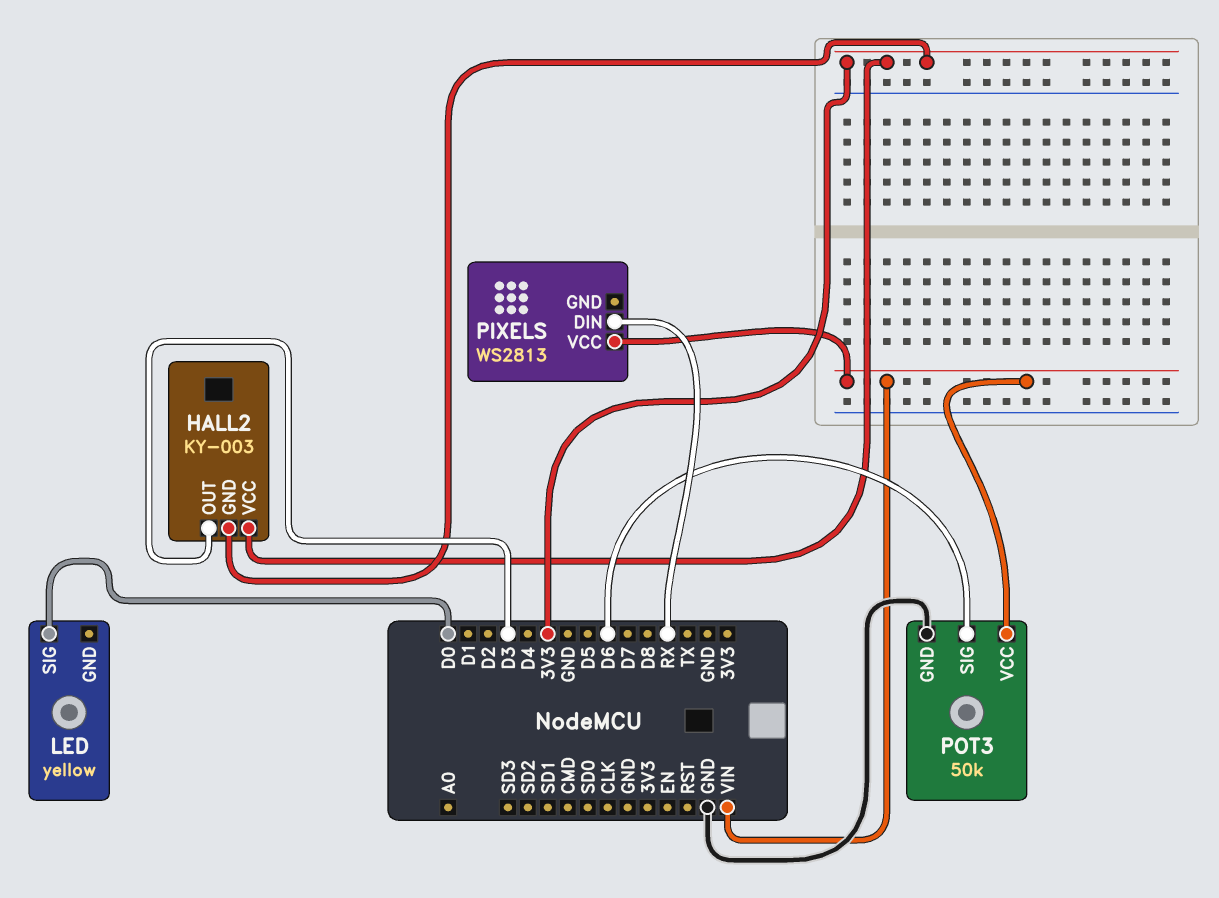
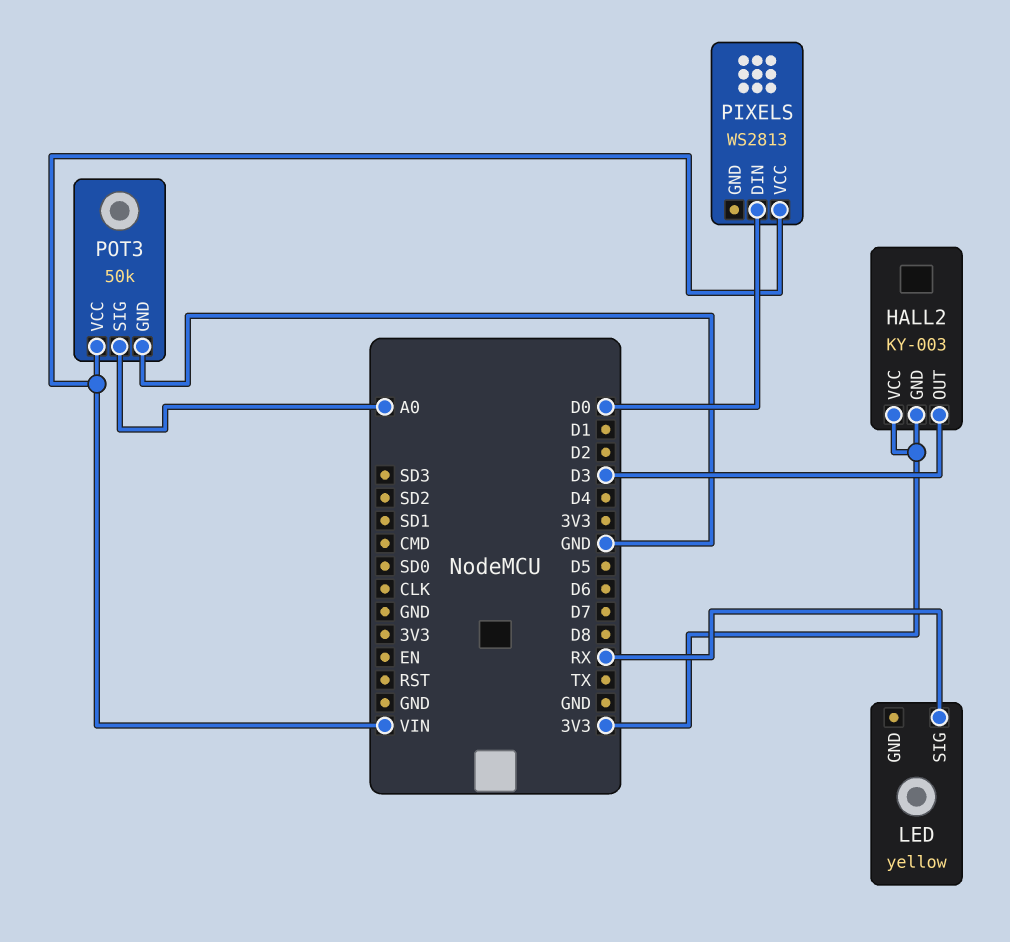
LED pin SIG: D0 -> RX
PIXELS pin DIN: RX -> D0
POT3 pin SIG: D6 -> A0

